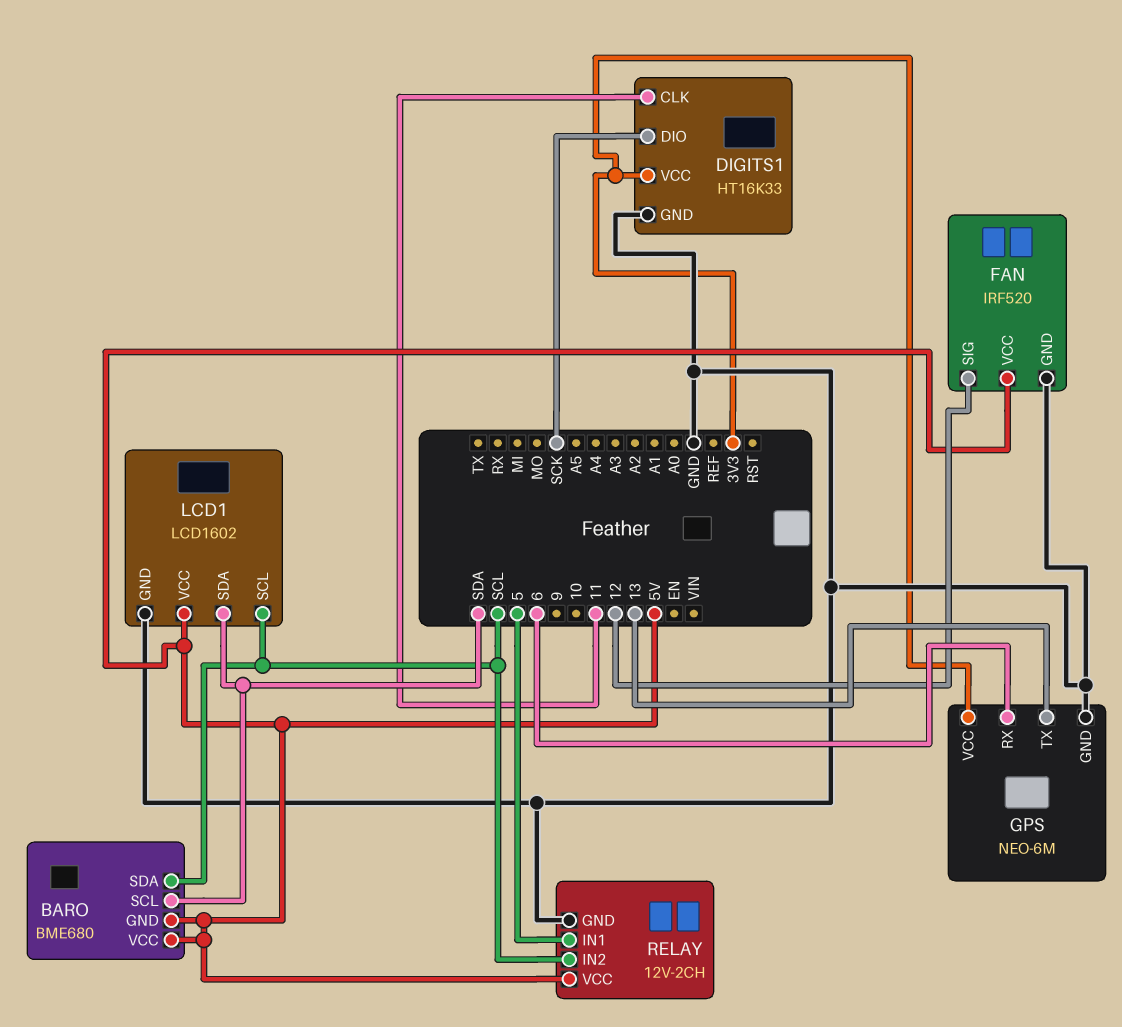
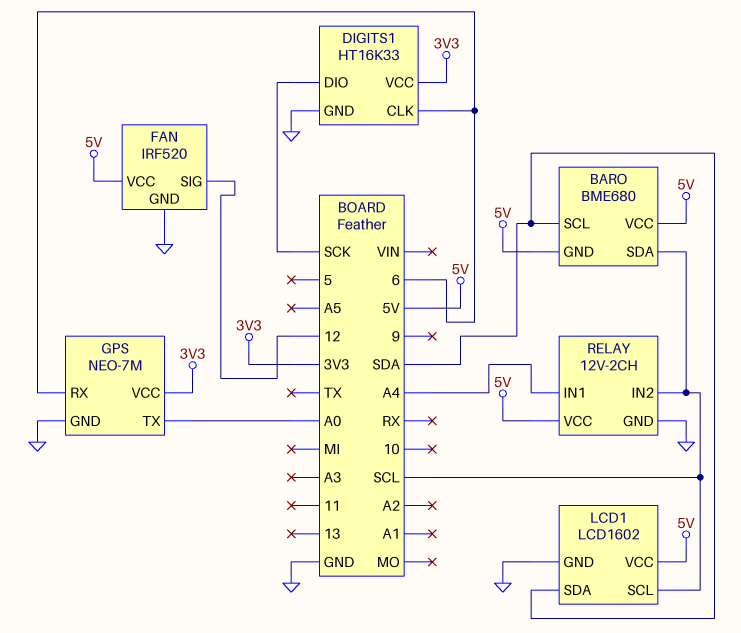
DIGITS1 pin CLK: 11 -> 6
GPS: NEO-6M -> NEO-7M
GPS pin TX: 13 -> A0
RELAY pin IN1: 5 -> A4

